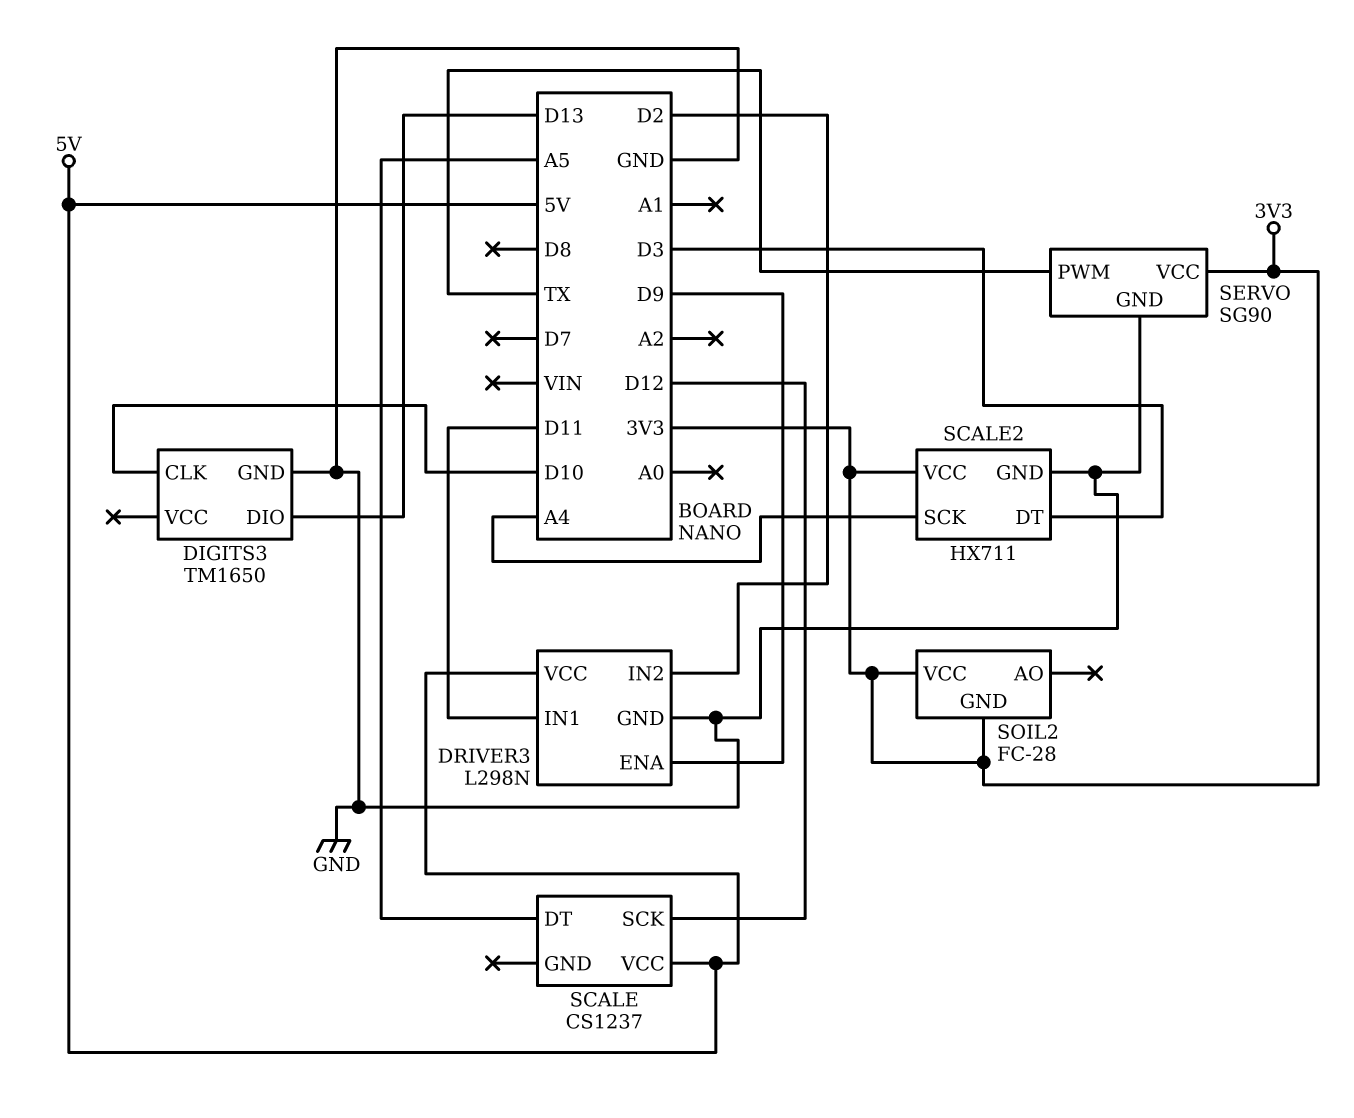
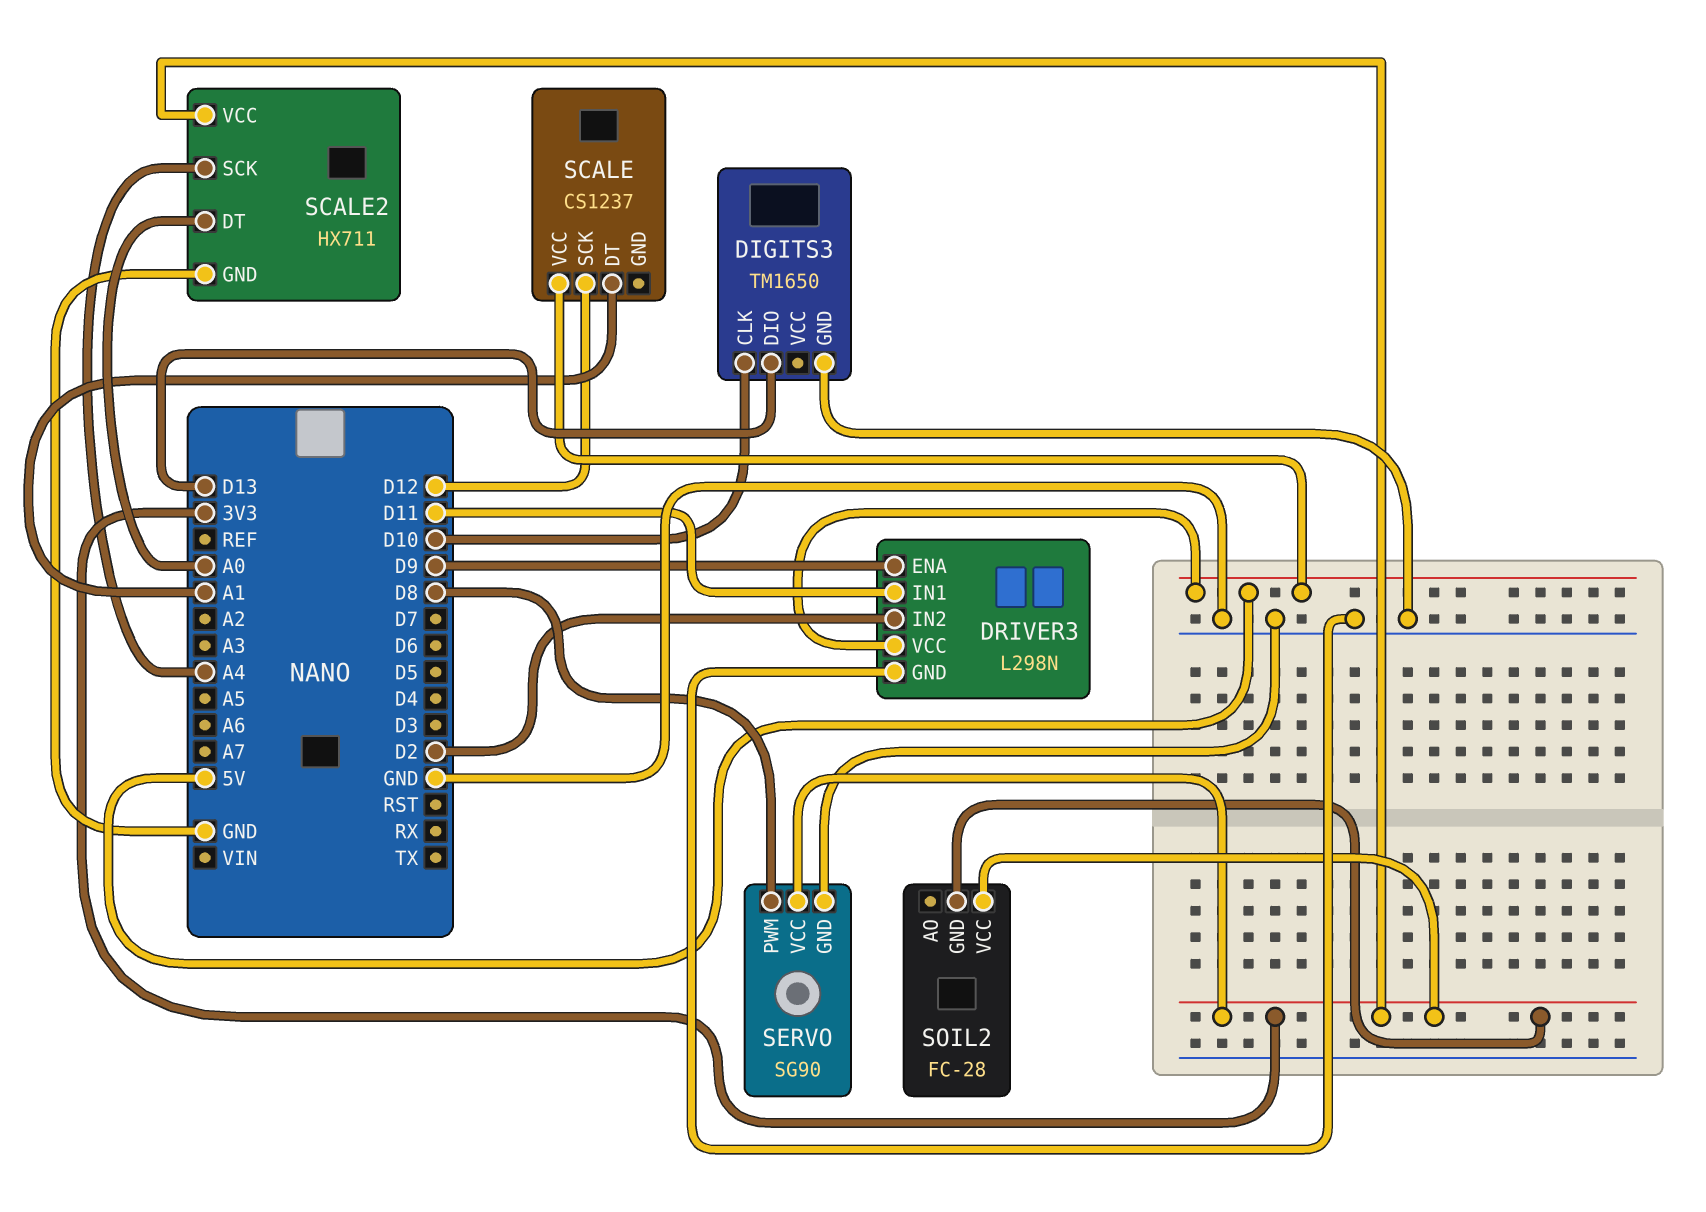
SCALE pin DT: A5 -> A1
SCALE2 pin DT: D3 -> A0
SERVO pin PWM: TX -> D8

